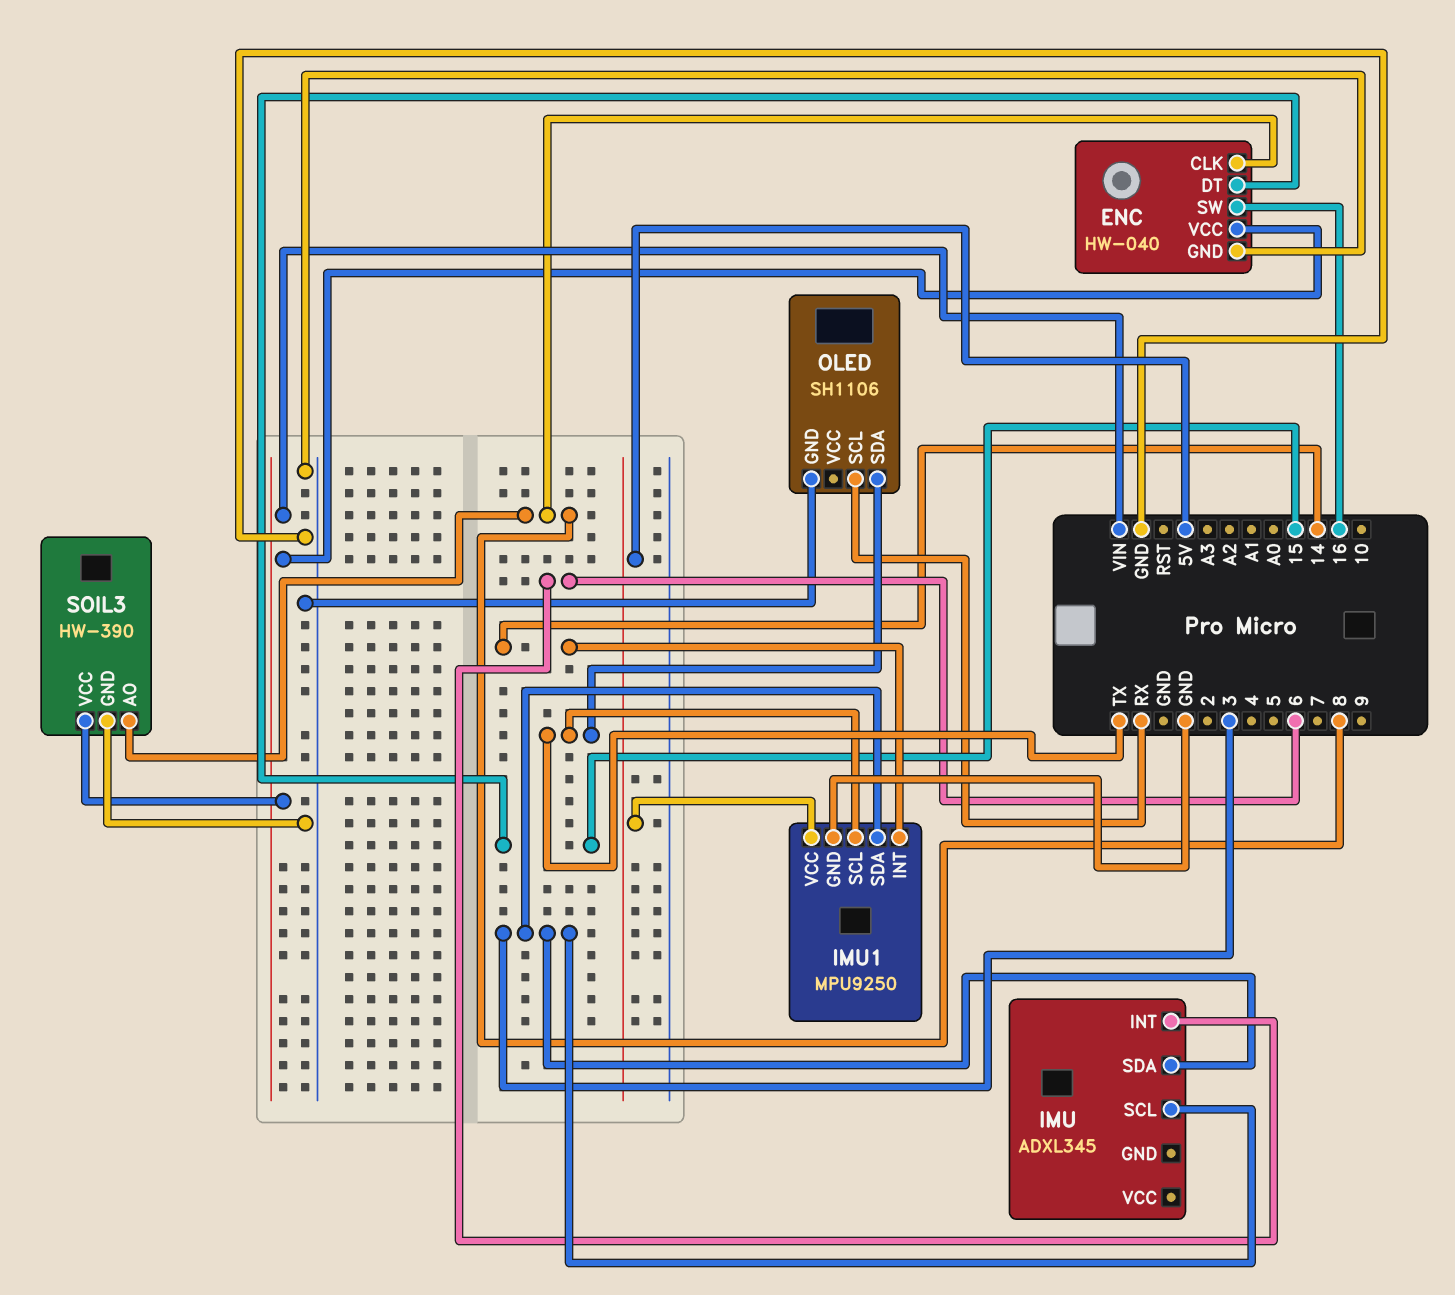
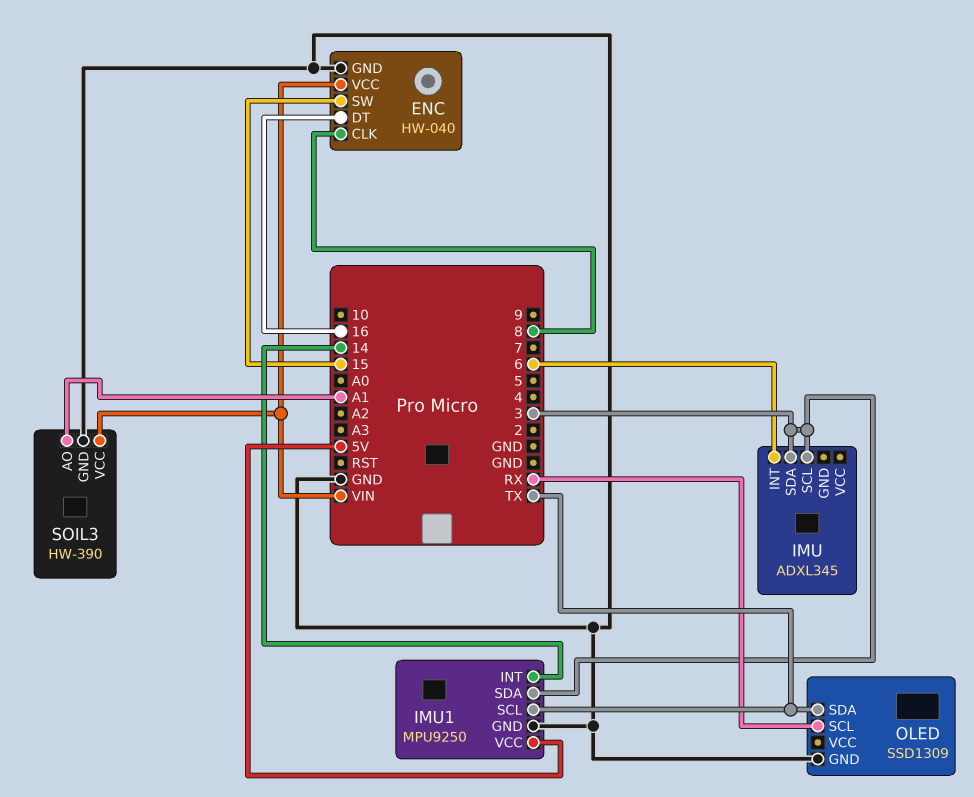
ENC pin DT: 15 -> 16
ENC pin SW: 16 -> 15
OLED: SH1106 -> SSD1309
SOIL3 pin AO: 8 -> A1

